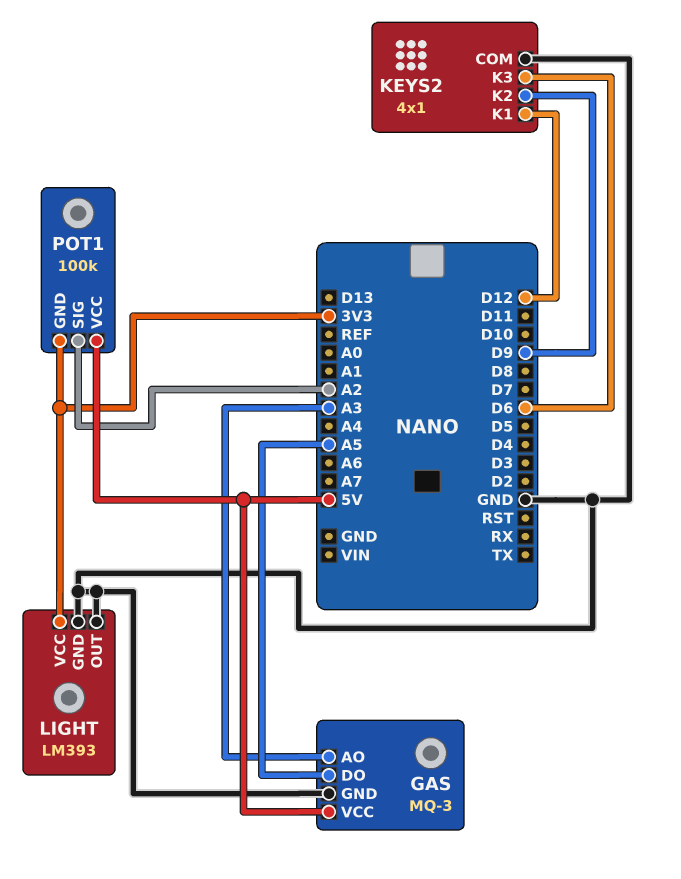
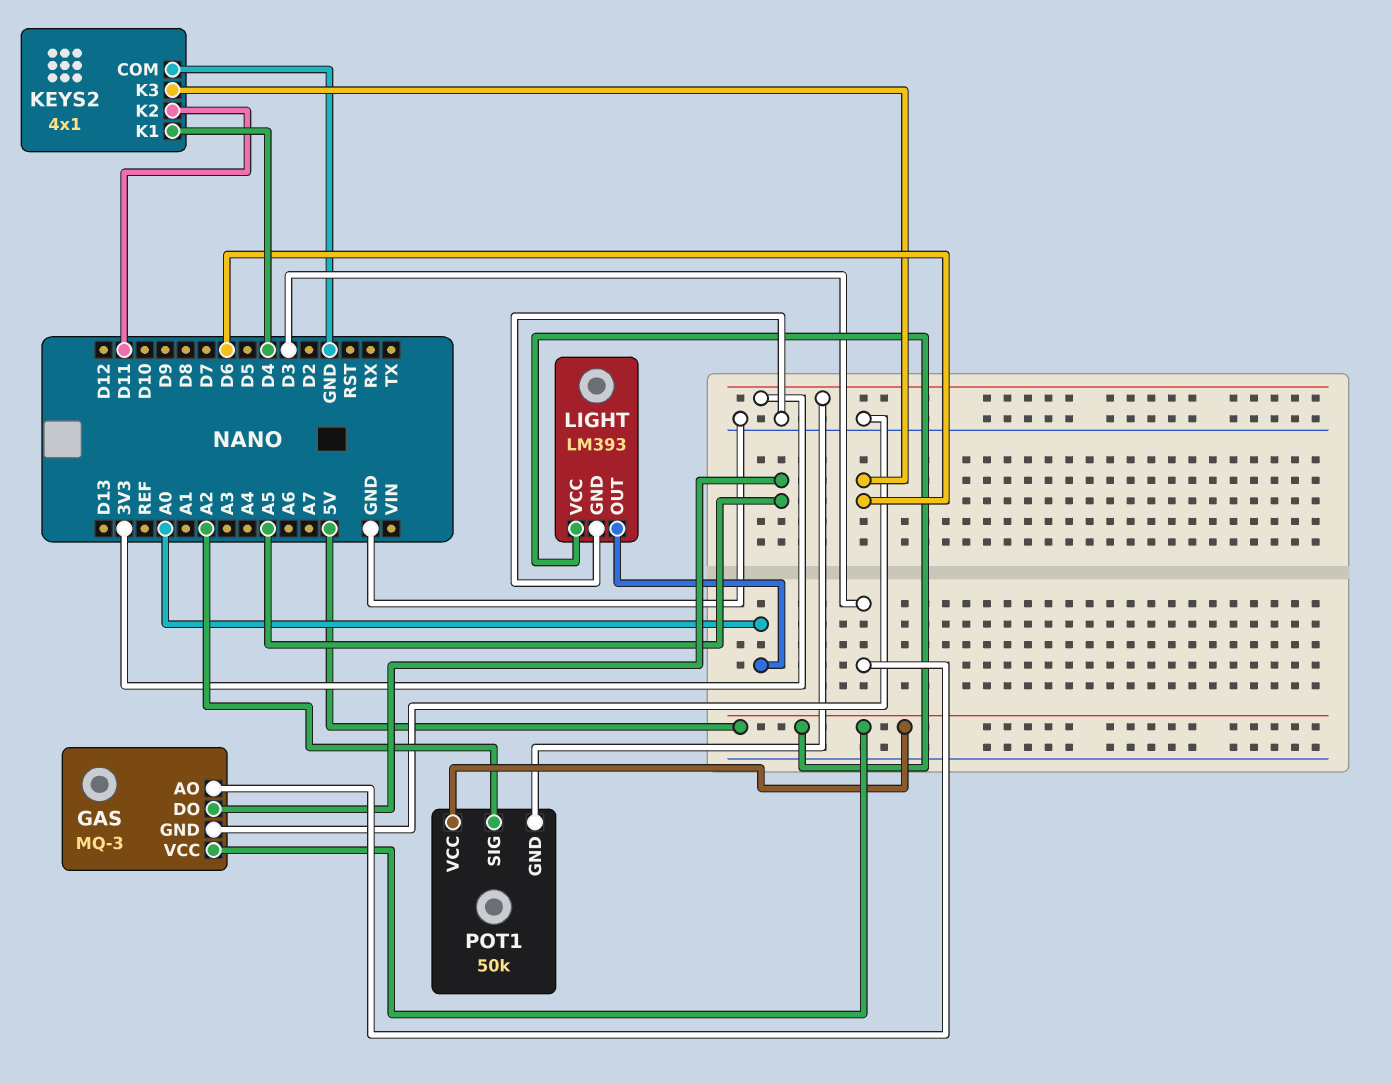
GAS pin AO: A3 -> D3
KEYS2 pin K1: D12 -> D4
KEYS2 pin K2: D9 -> D11
LIGHT pin OUT: GND -> A0
LIGHT pin VCC: 3V3 -> 5V
POT1: 100k -> 50k

